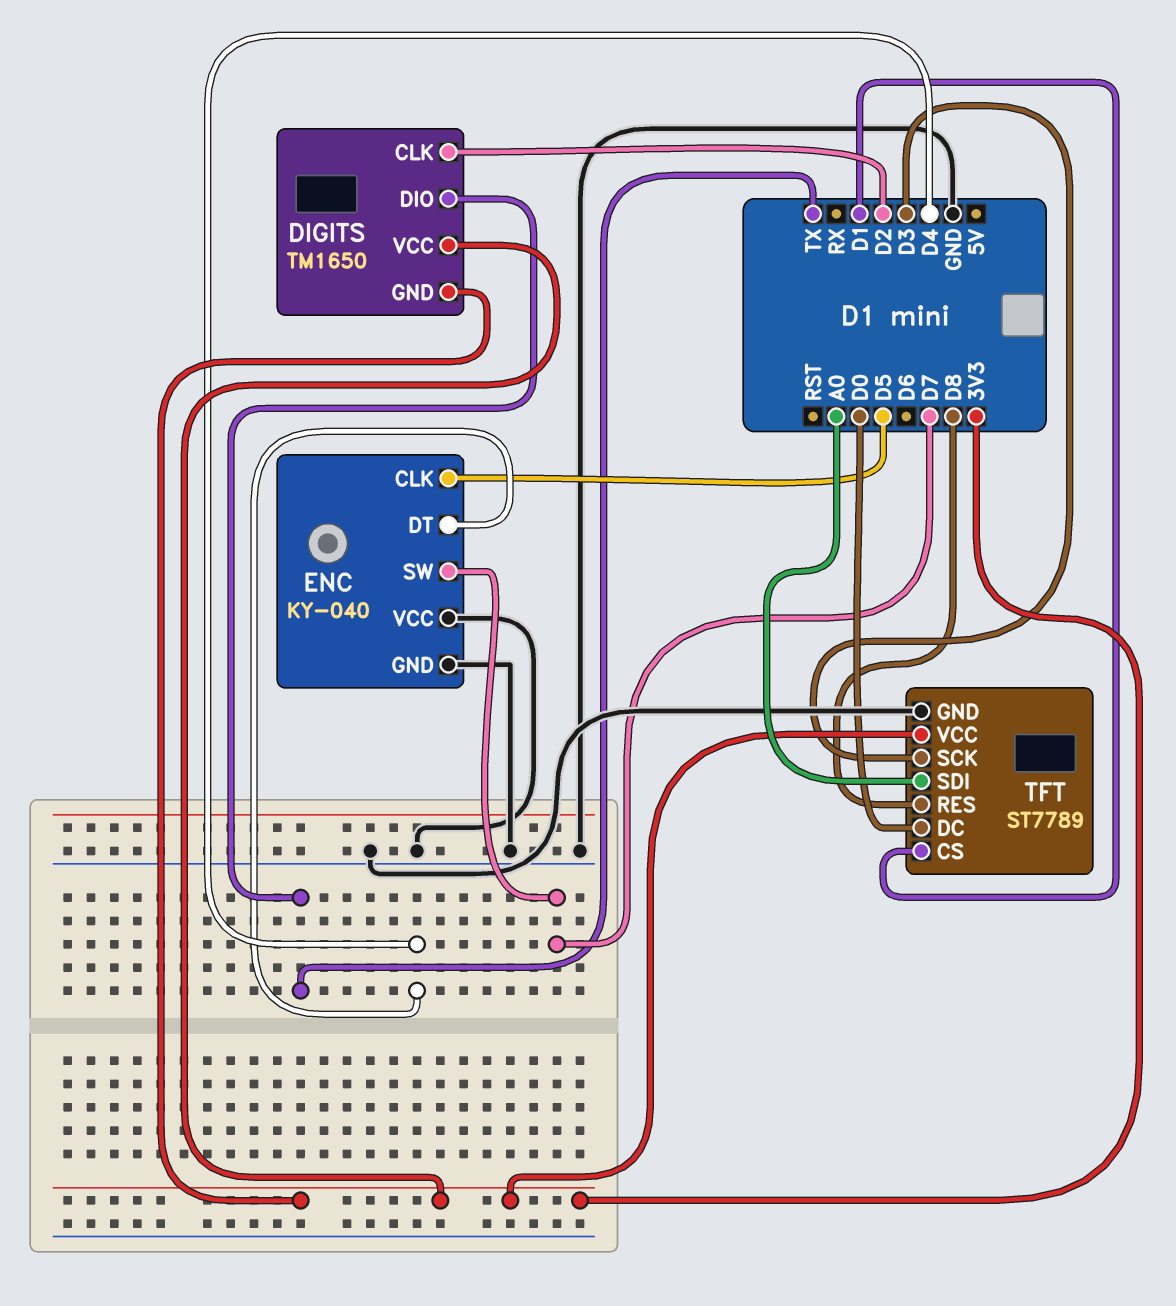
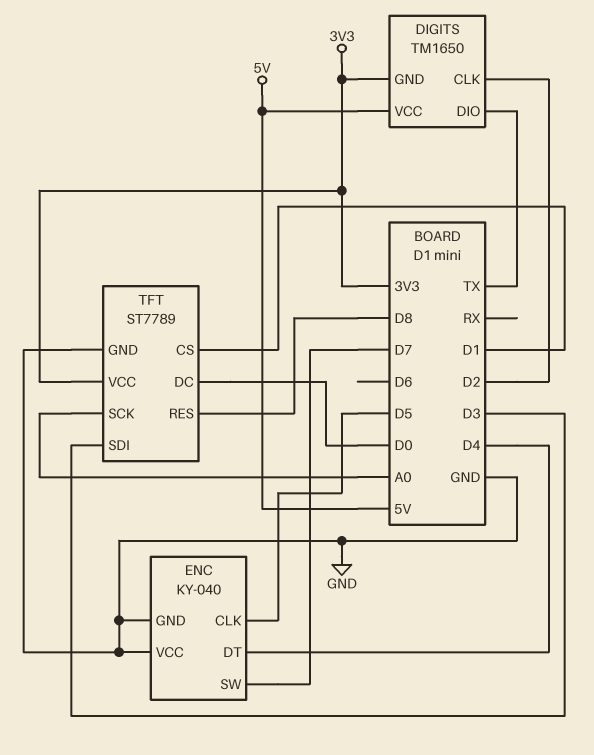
DIGITS pin VCC: 3V3 -> 5V
TFT pin SCK: D3 -> A0
TFT pin SDI: A0 -> D3

